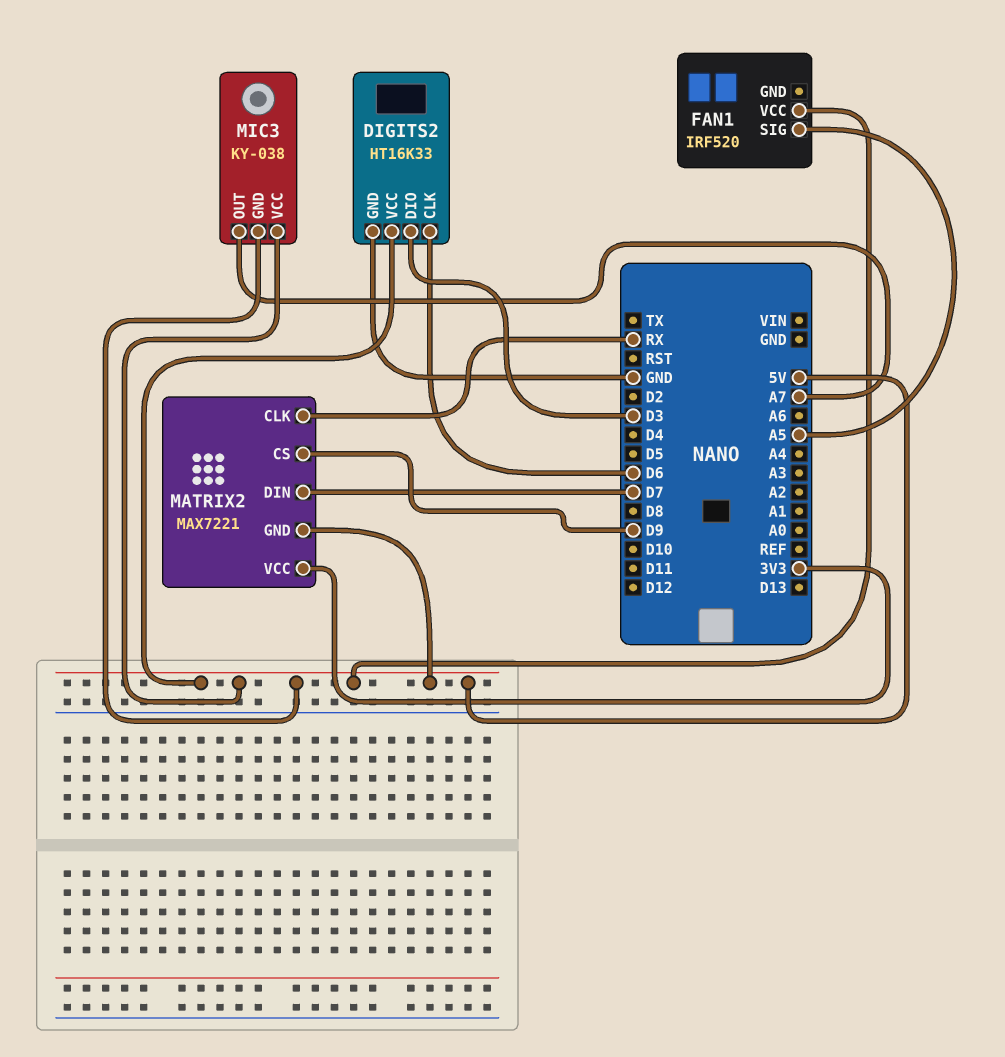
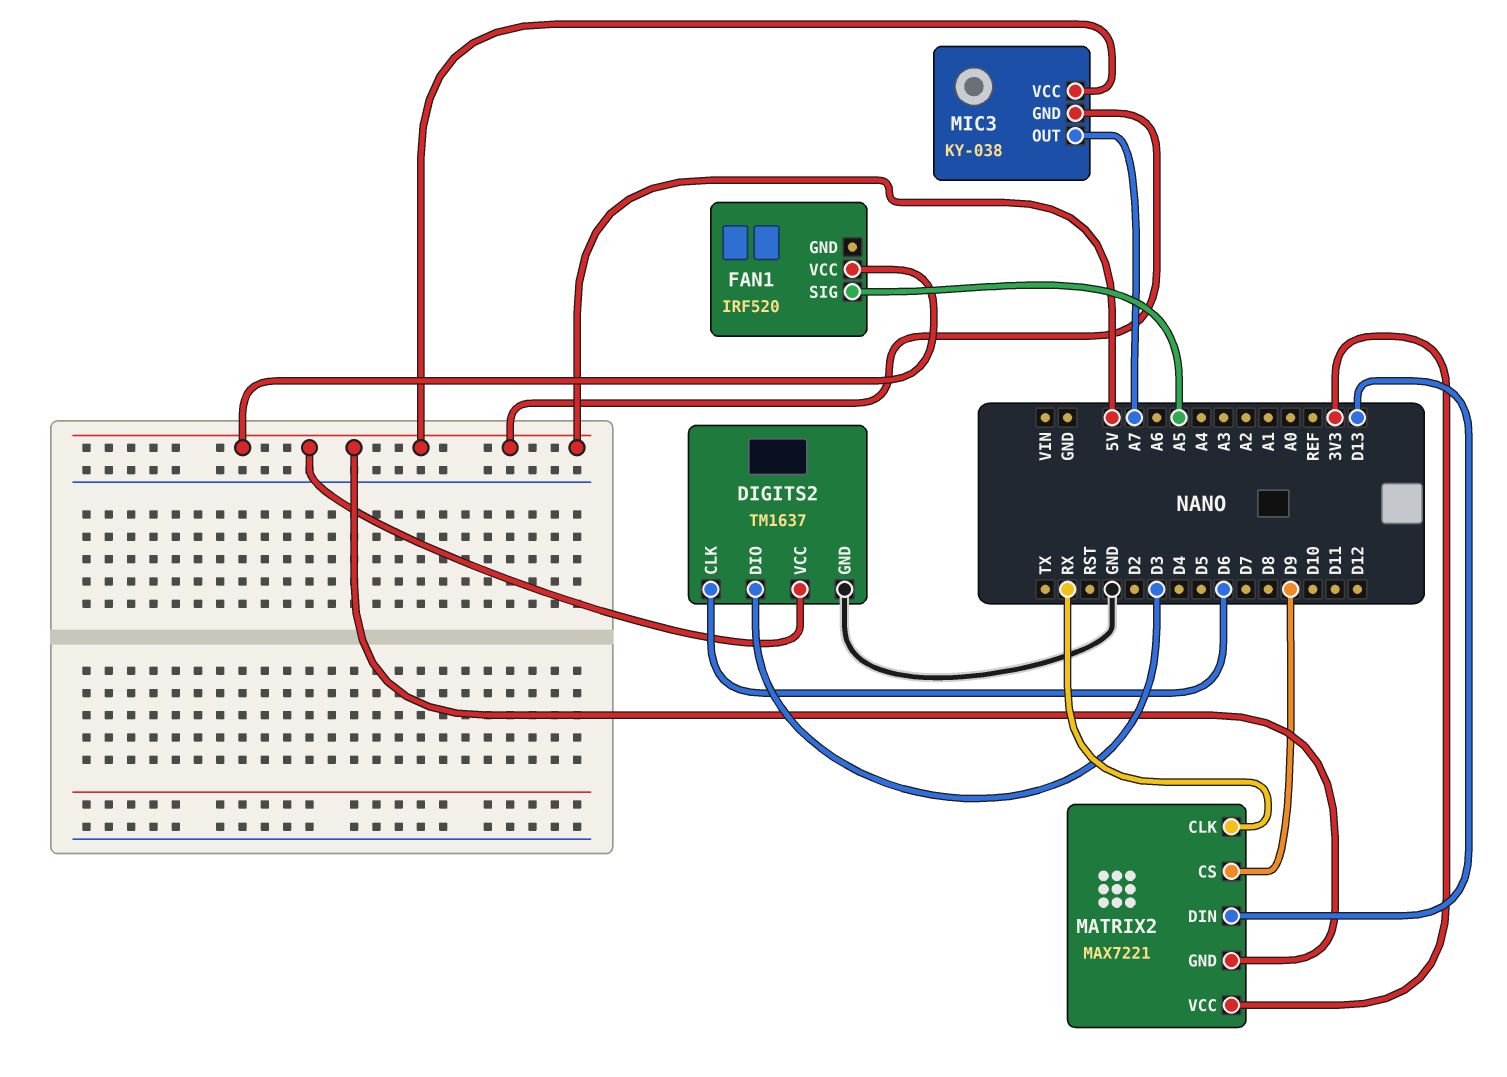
DIGITS2: HT16K33 -> TM1637
MATRIX2 pin DIN: D7 -> D13

